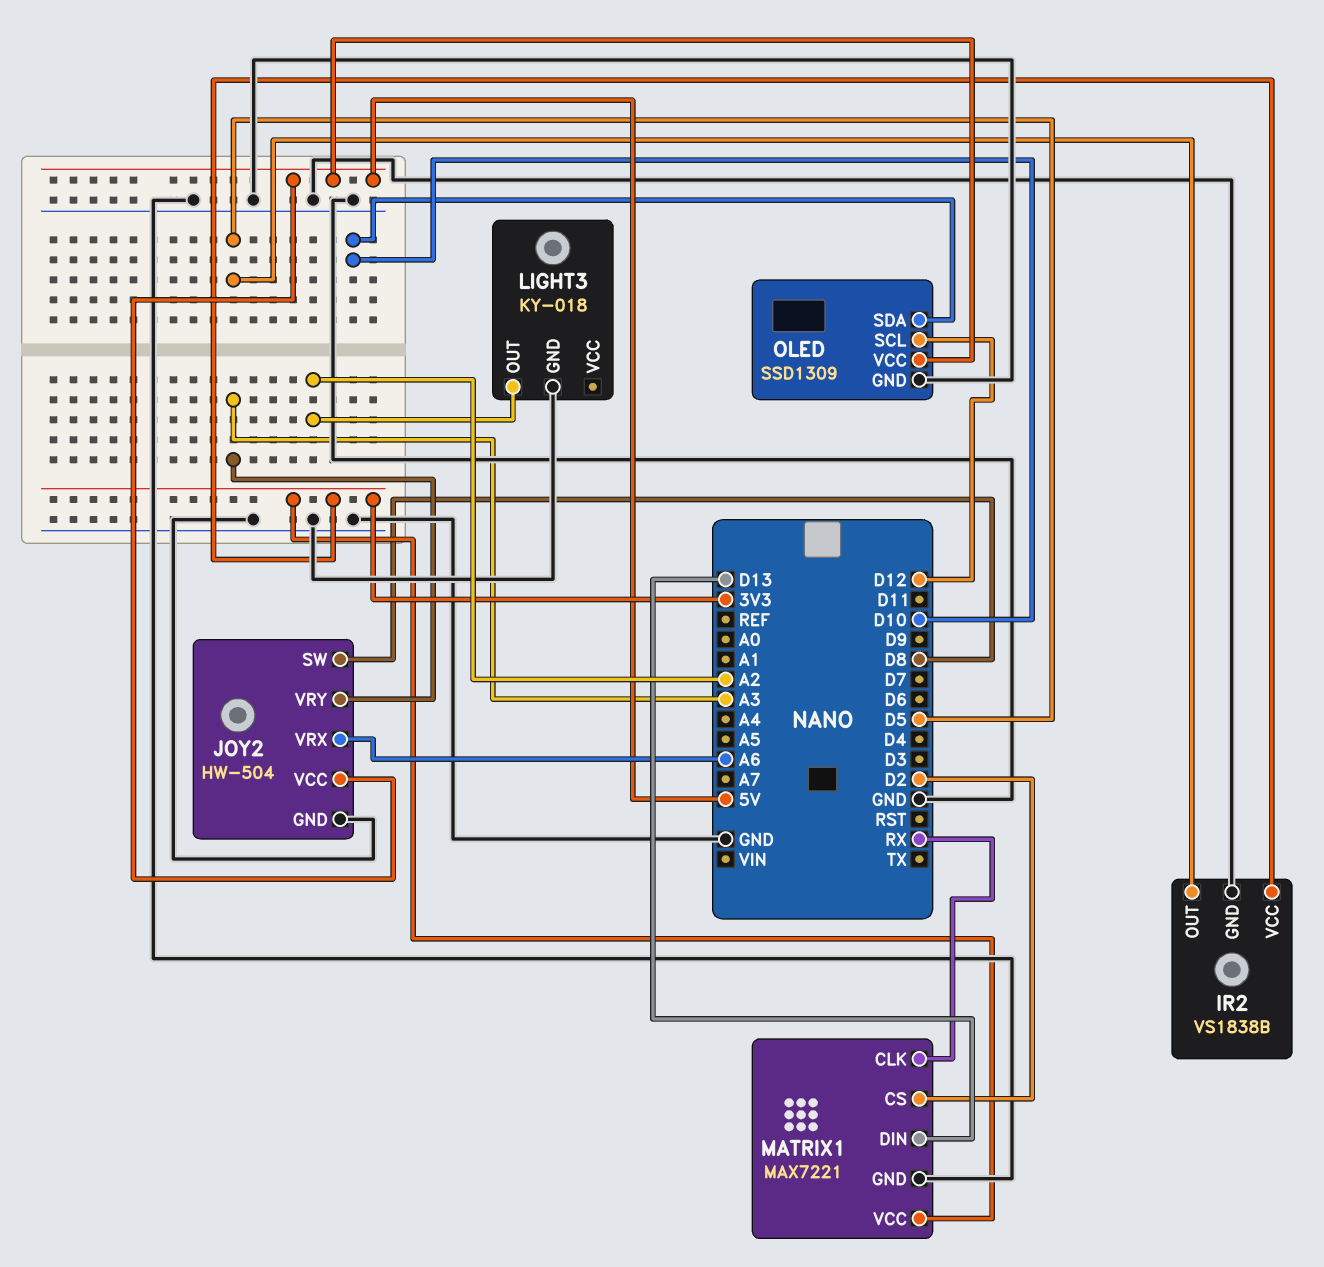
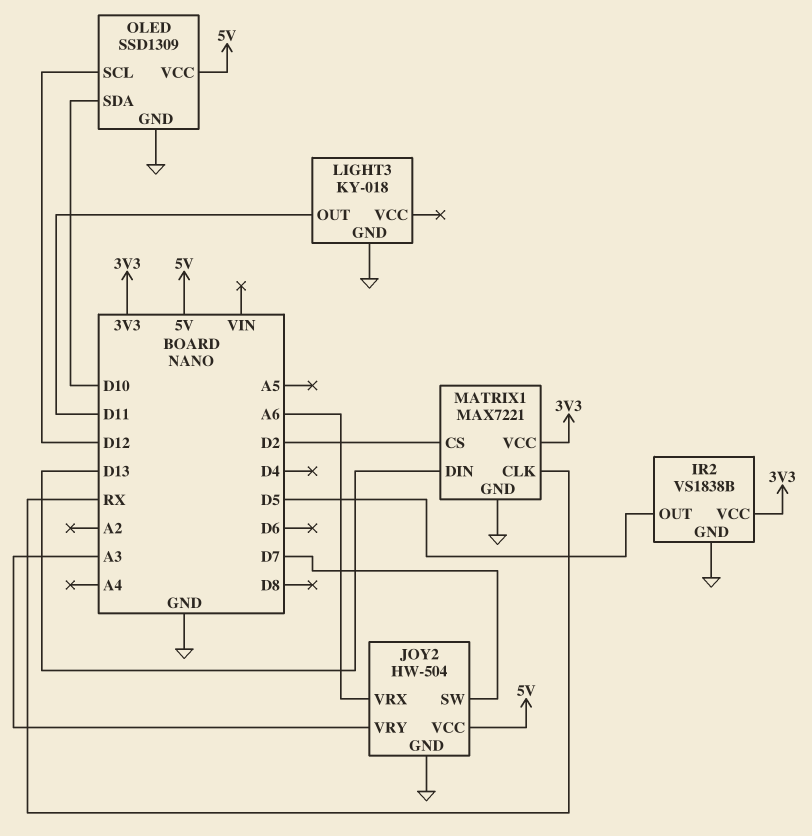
JOY2 pin SW: D8 -> D7
LIGHT3 pin OUT: A2 -> D11

